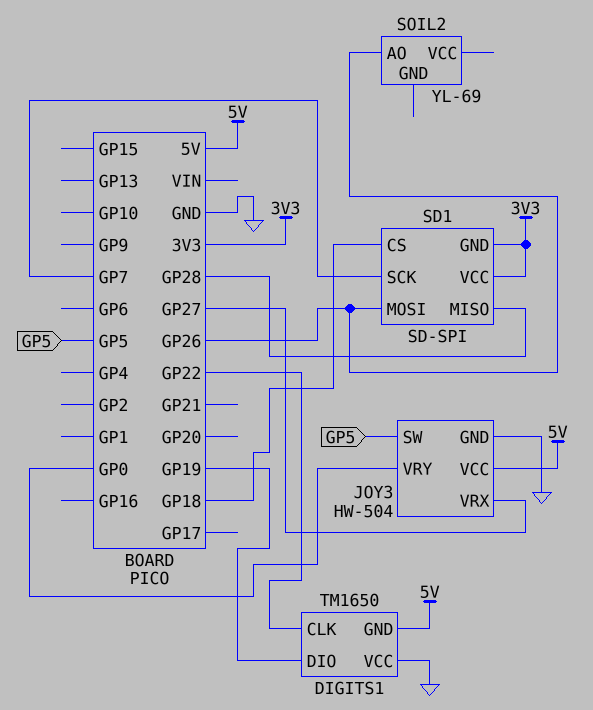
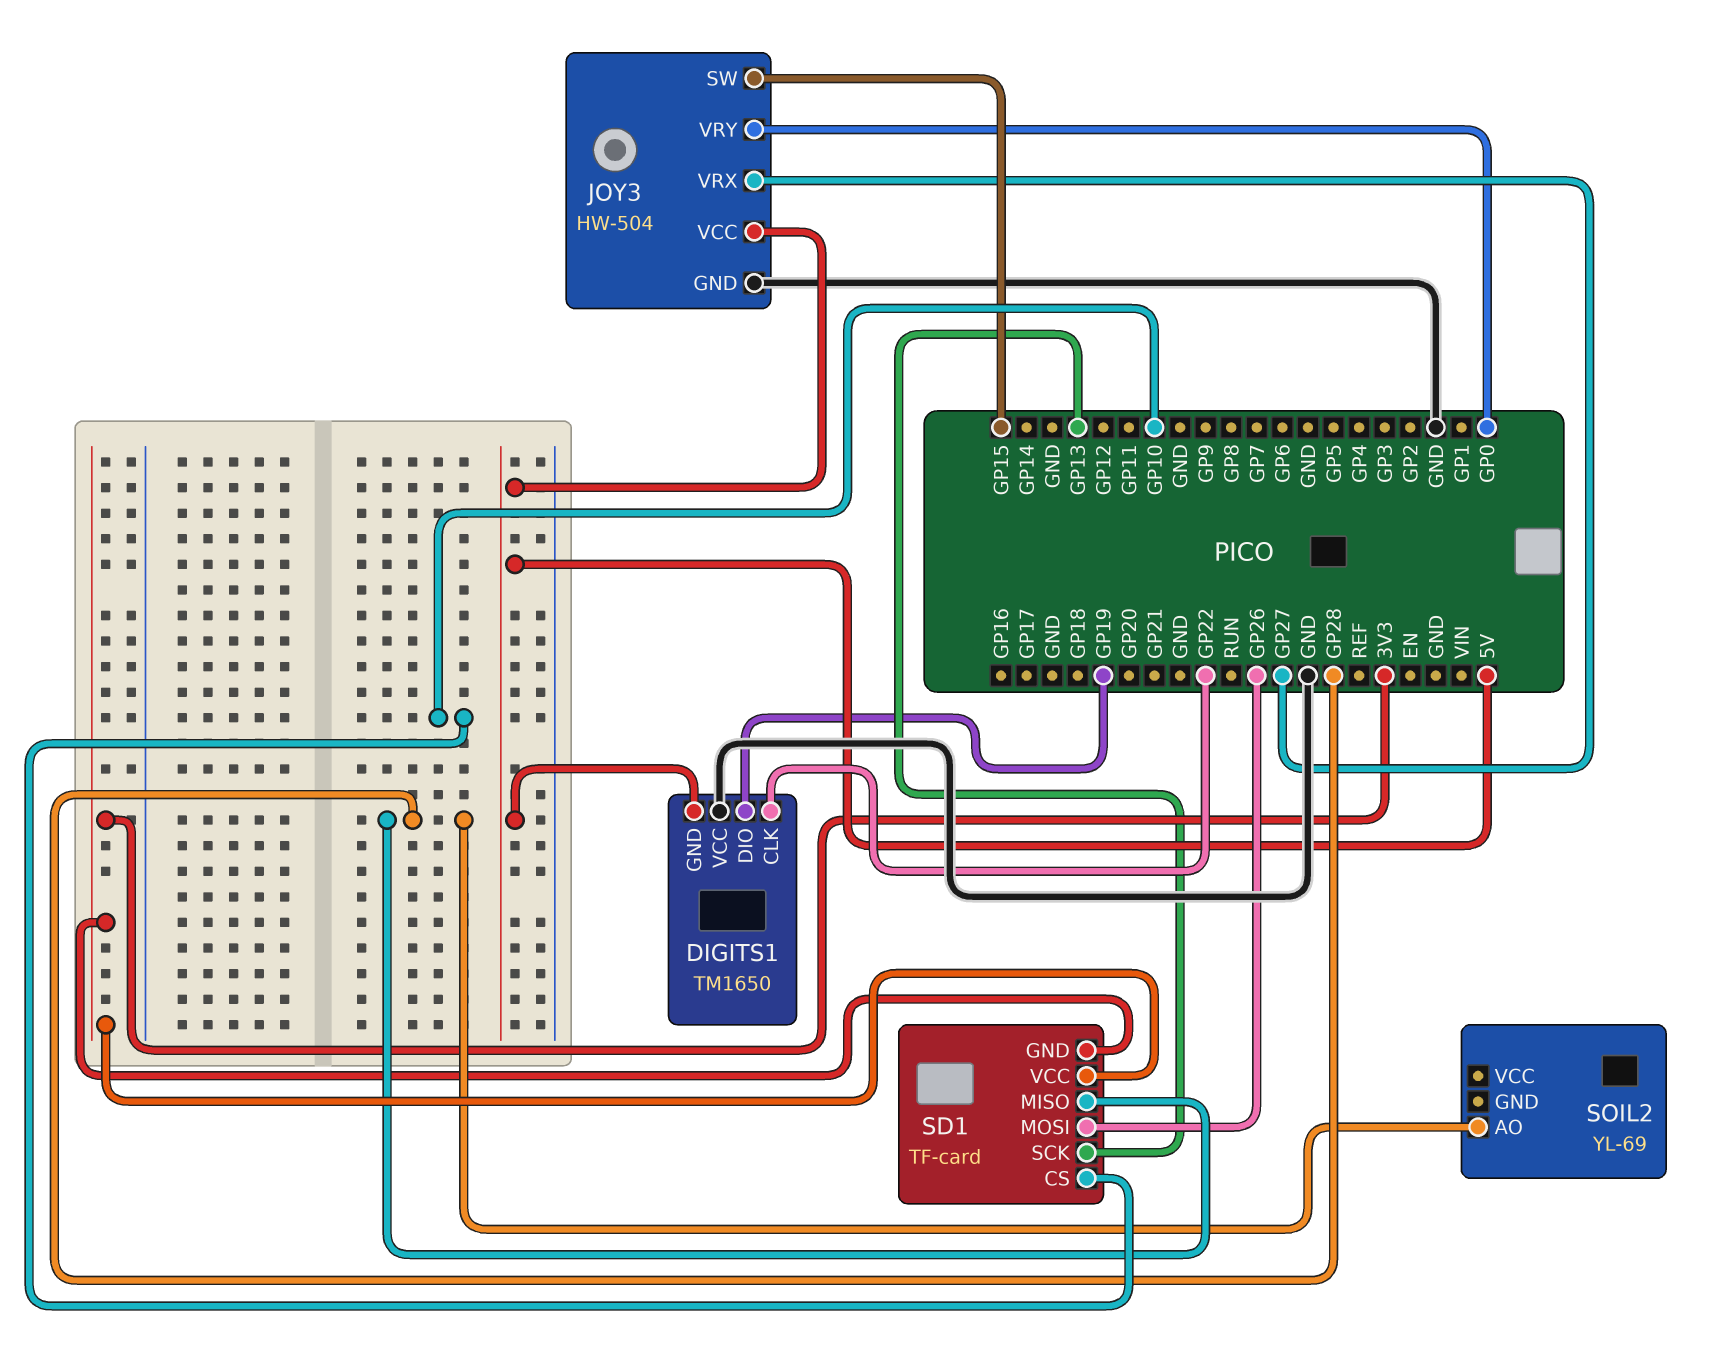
JOY3 pin SW: GP5 -> GP15
SD1: SD-SPI -> TF-card
SD1 pin CS: GP18 -> GP10
SD1 pin SCK: GP7 -> GP13
SOIL2 pin AO: GP26 -> GP28

